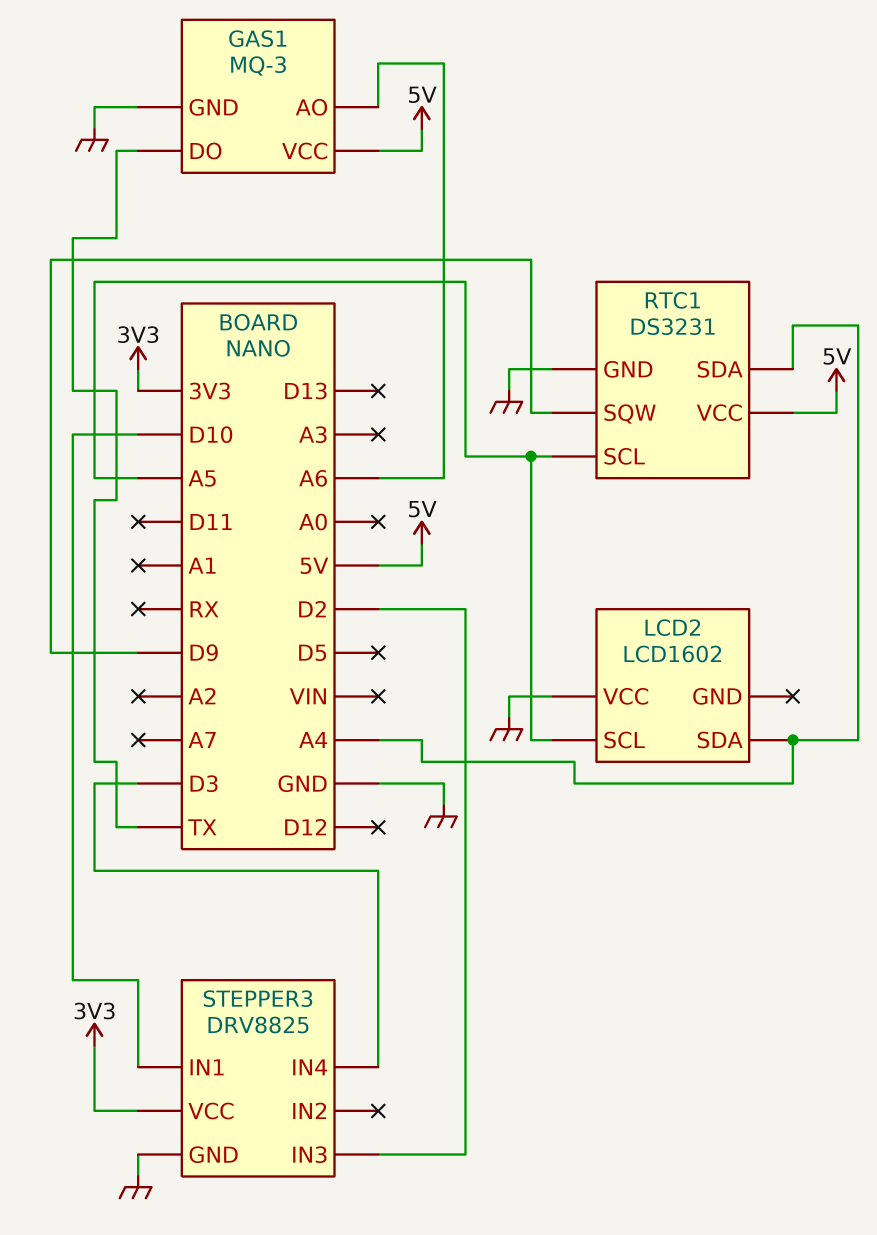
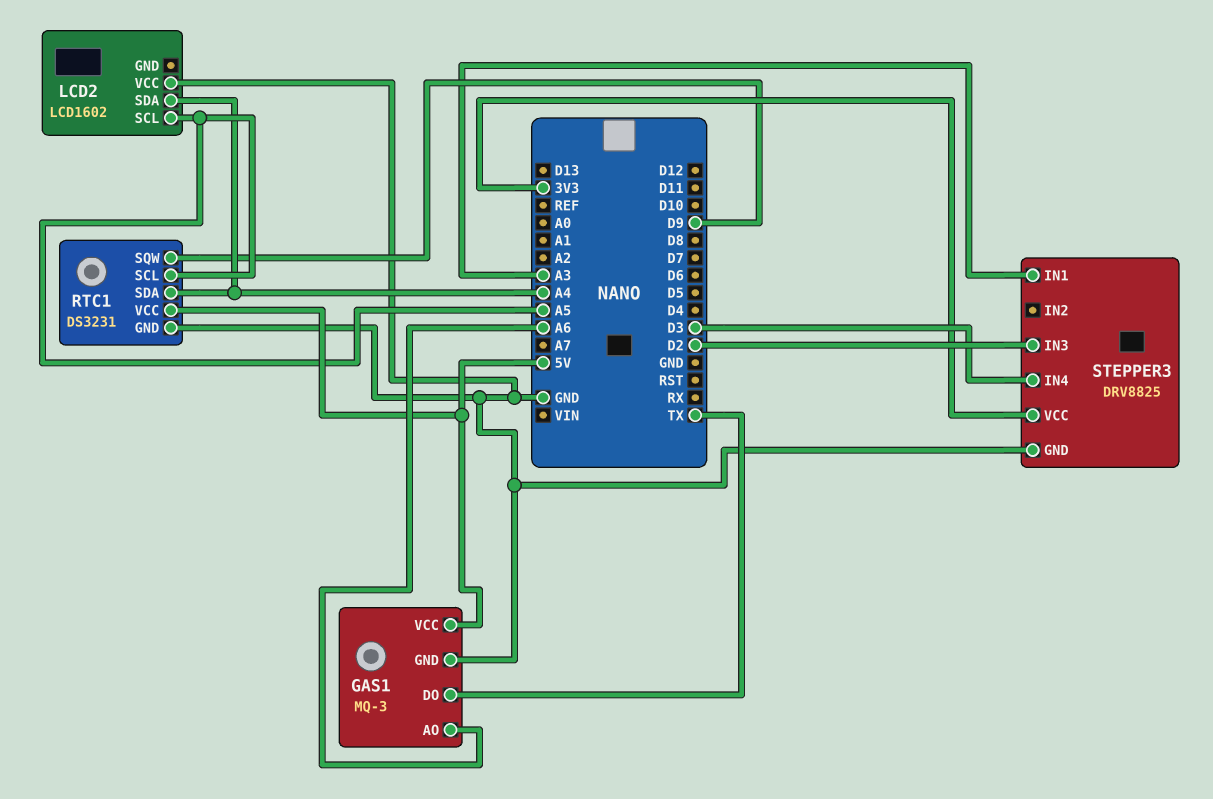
STEPPER3 pin IN1: D10 -> A3

